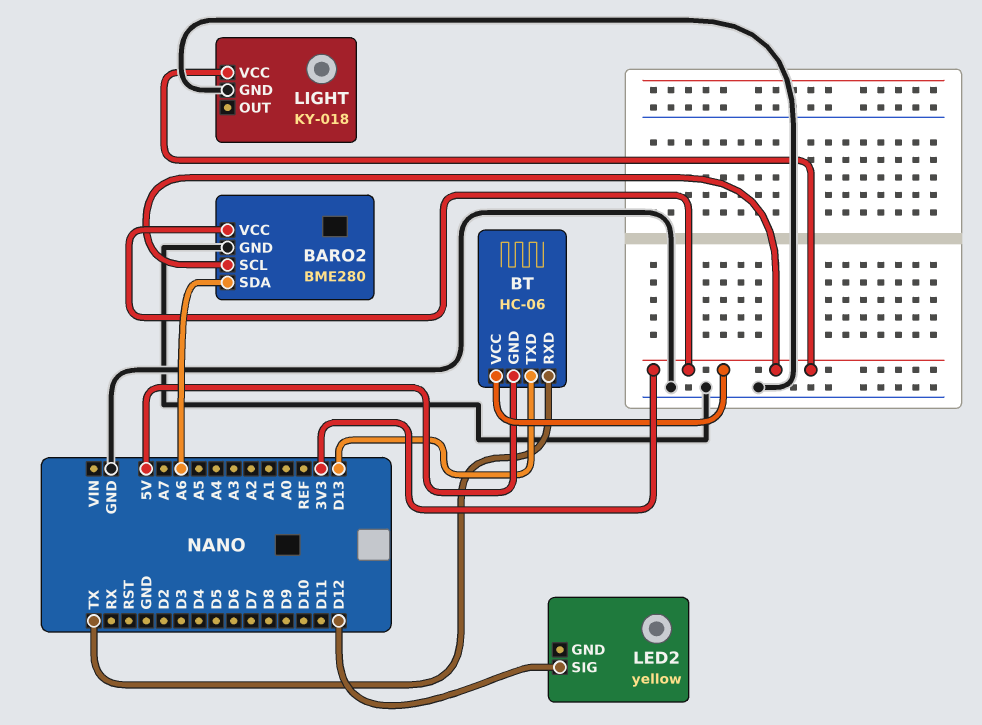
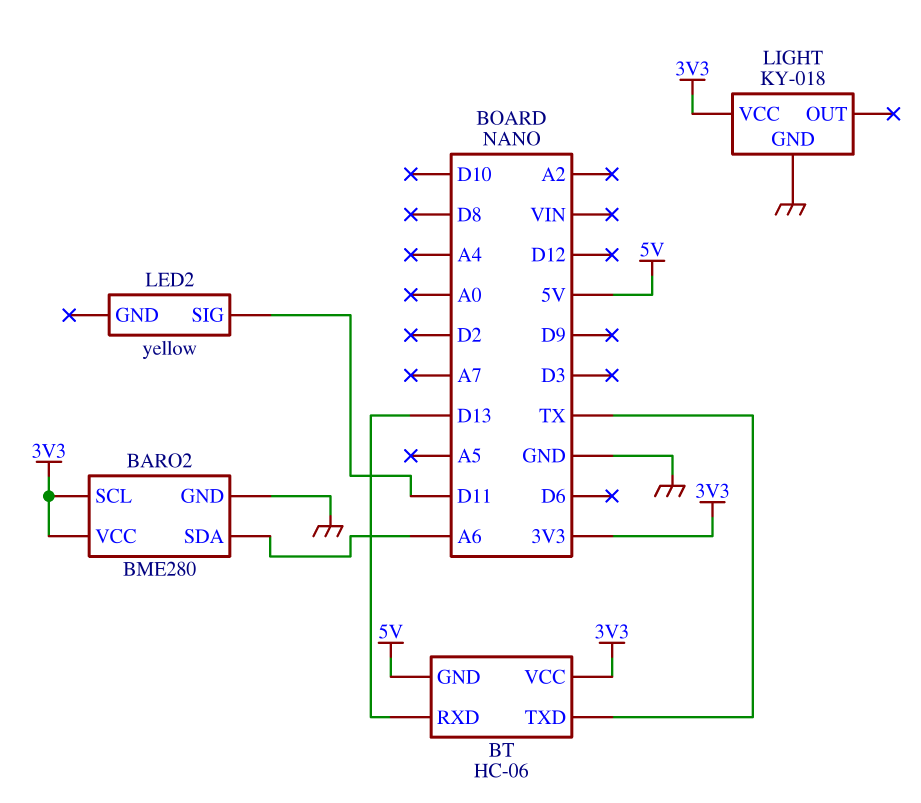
BT pin RXD: TX -> D13
BT pin TXD: D13 -> TX
LED2 pin SIG: D12 -> D11

